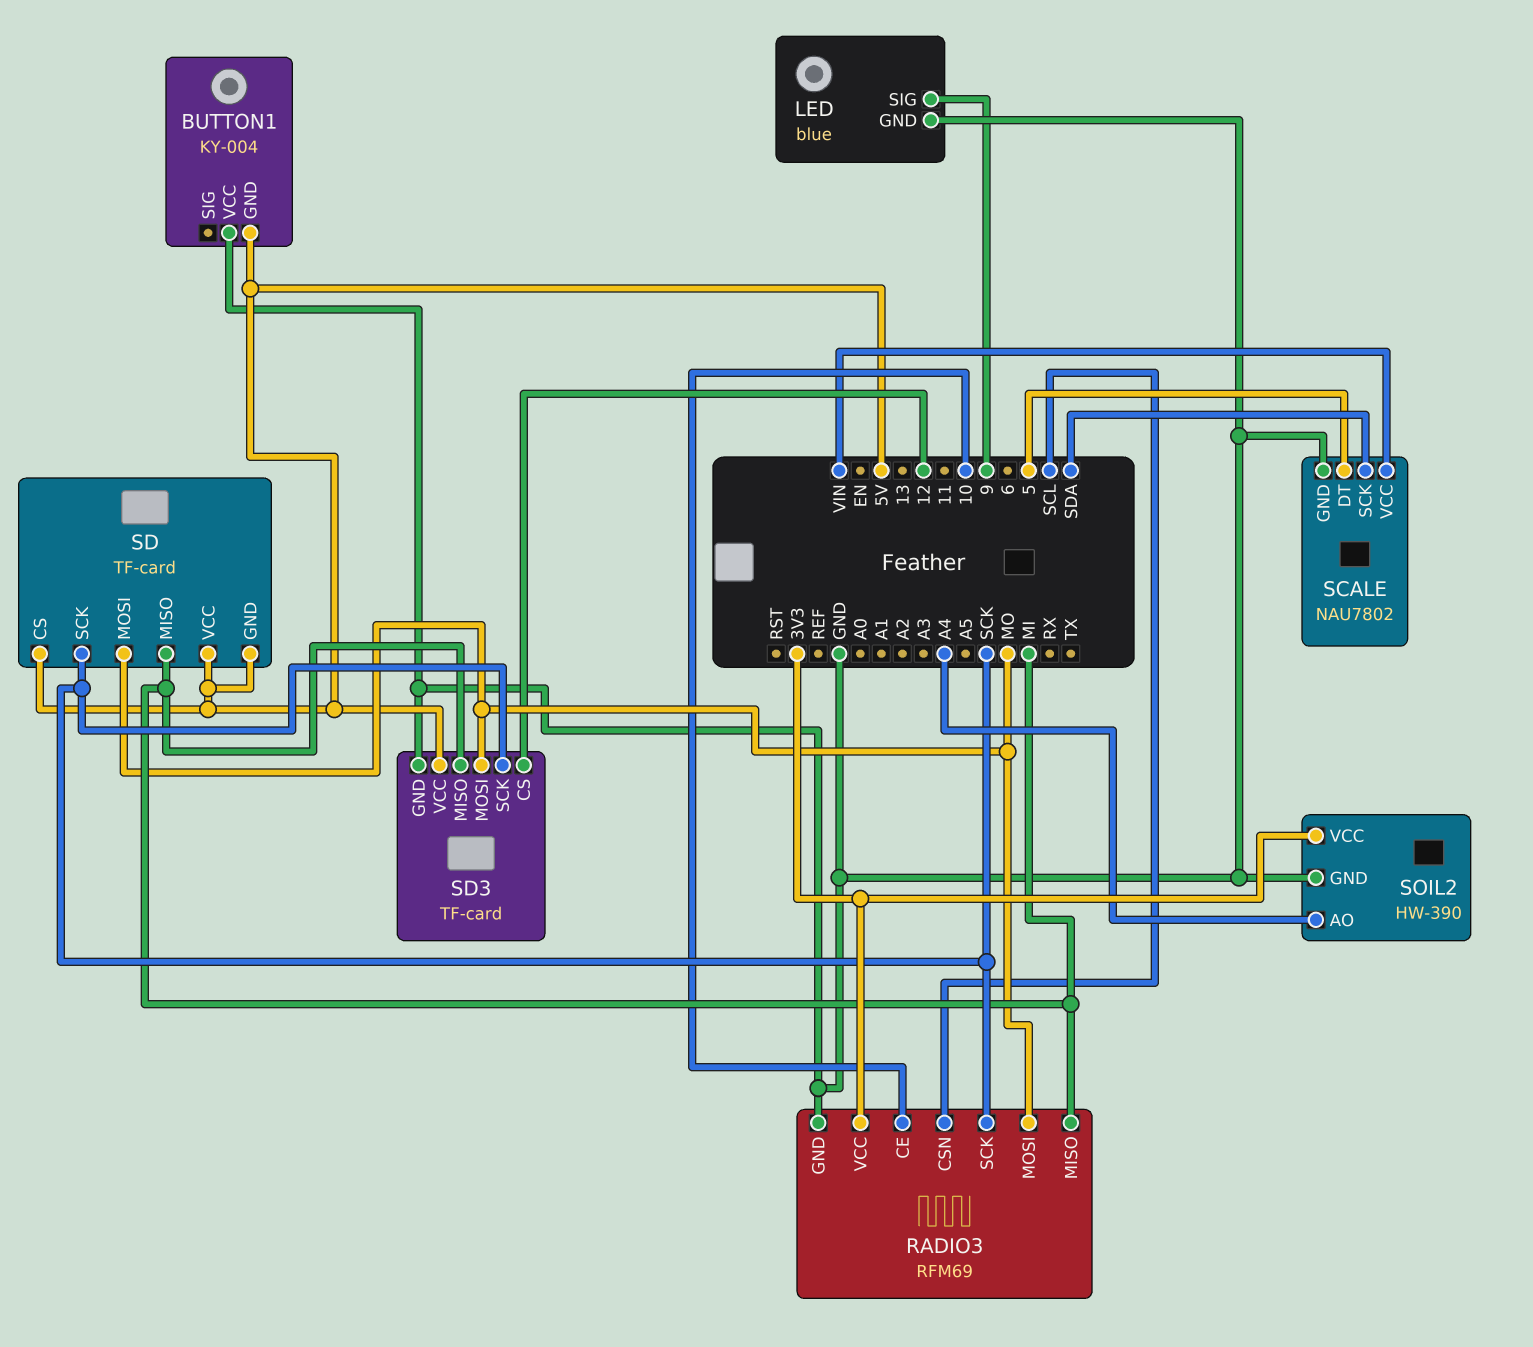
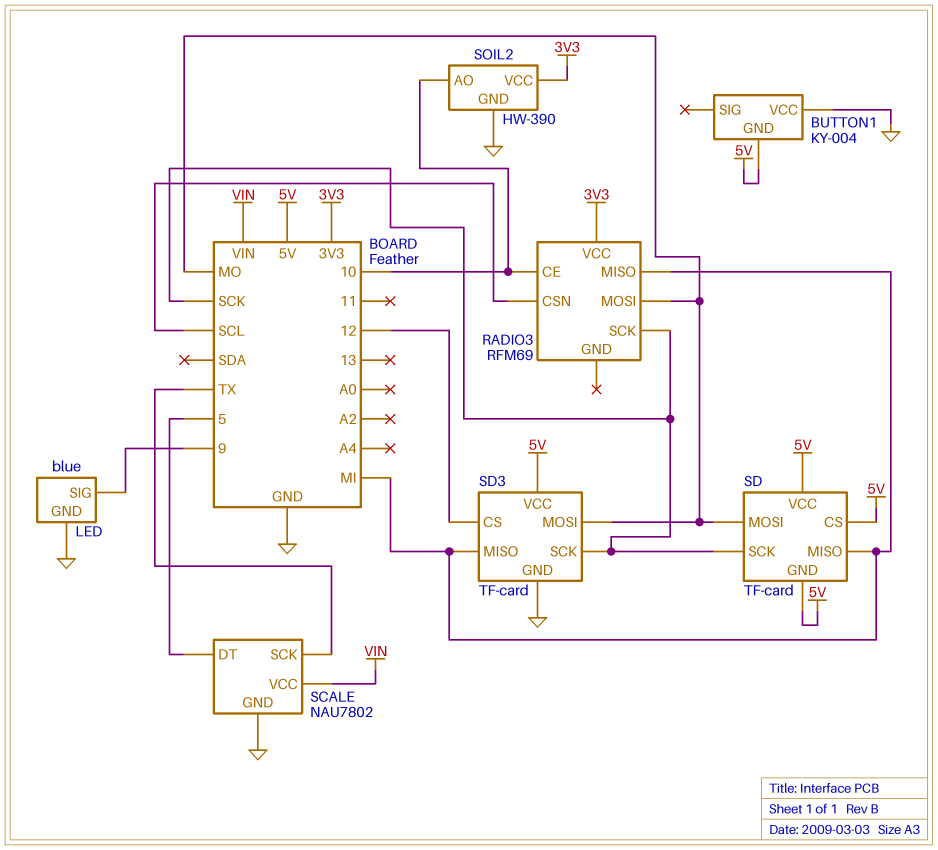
RADIO3 pin GND: GND -> none
SCALE pin SCK: SDA -> TX
SOIL2 pin AO: A4 -> 10

